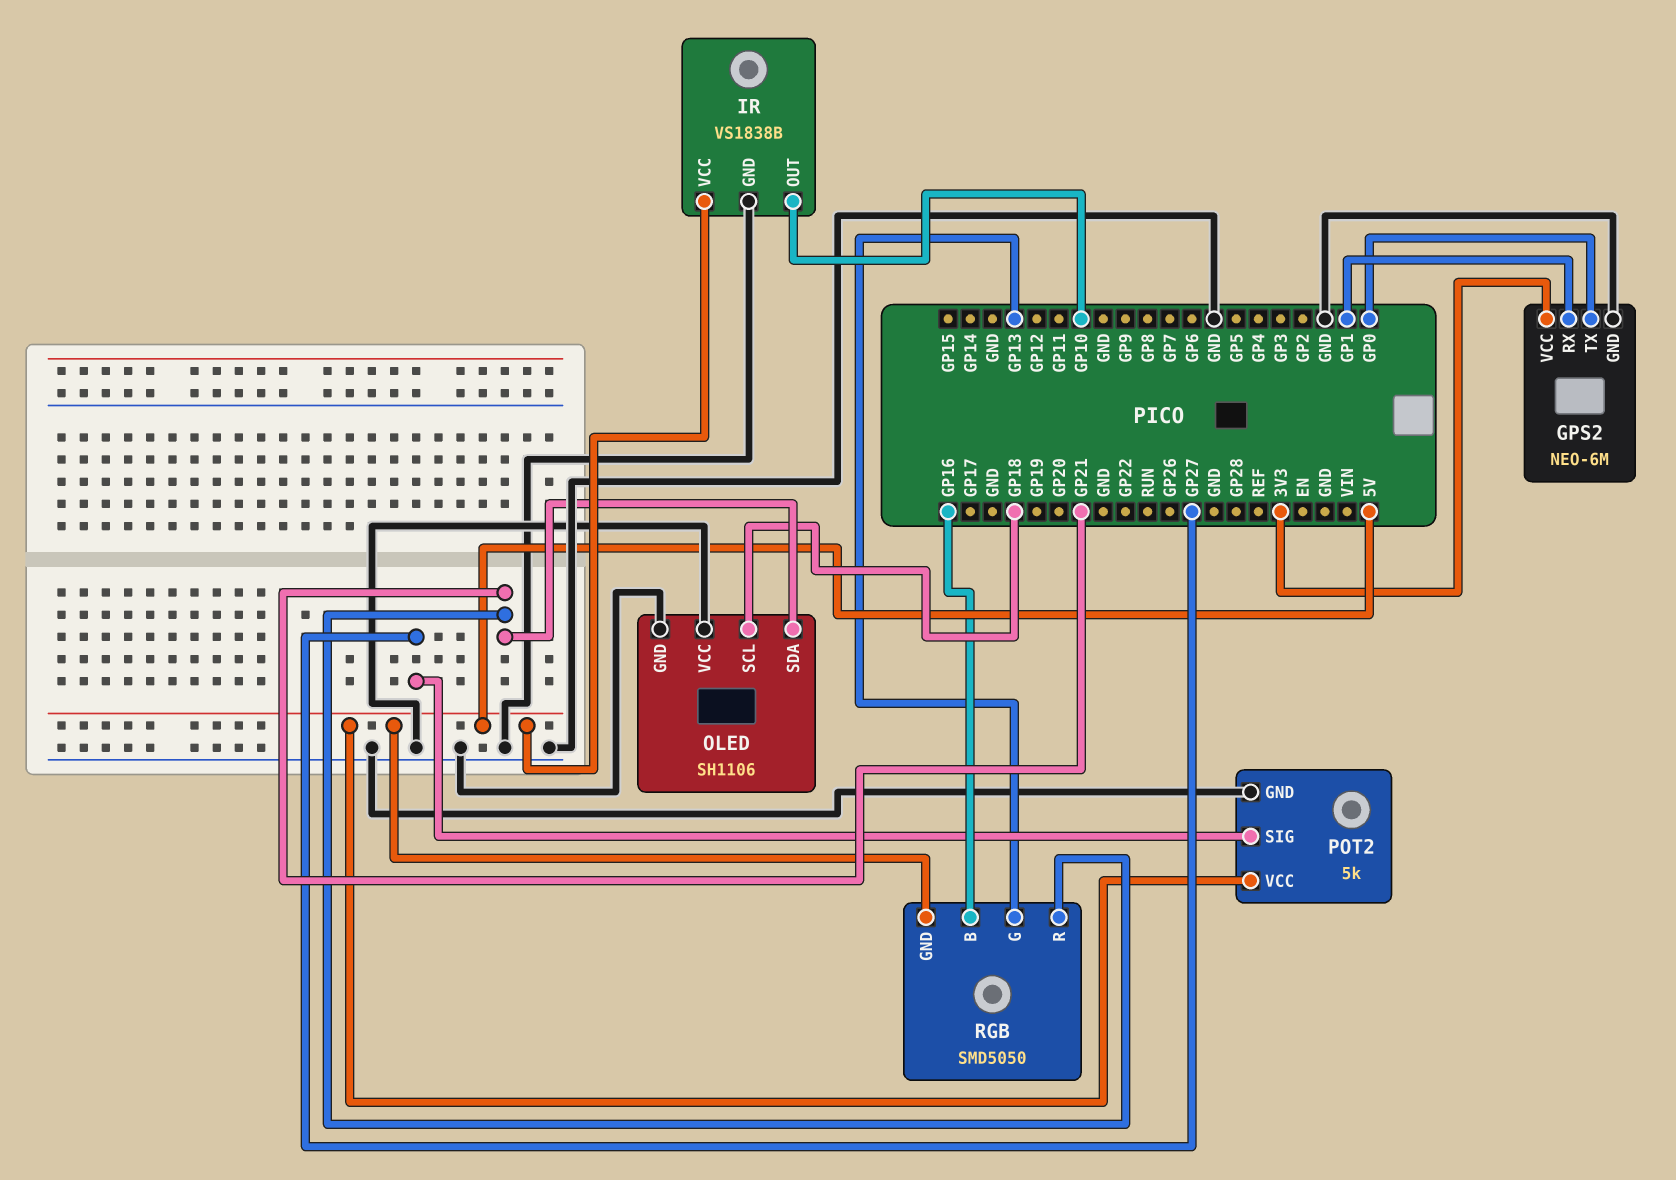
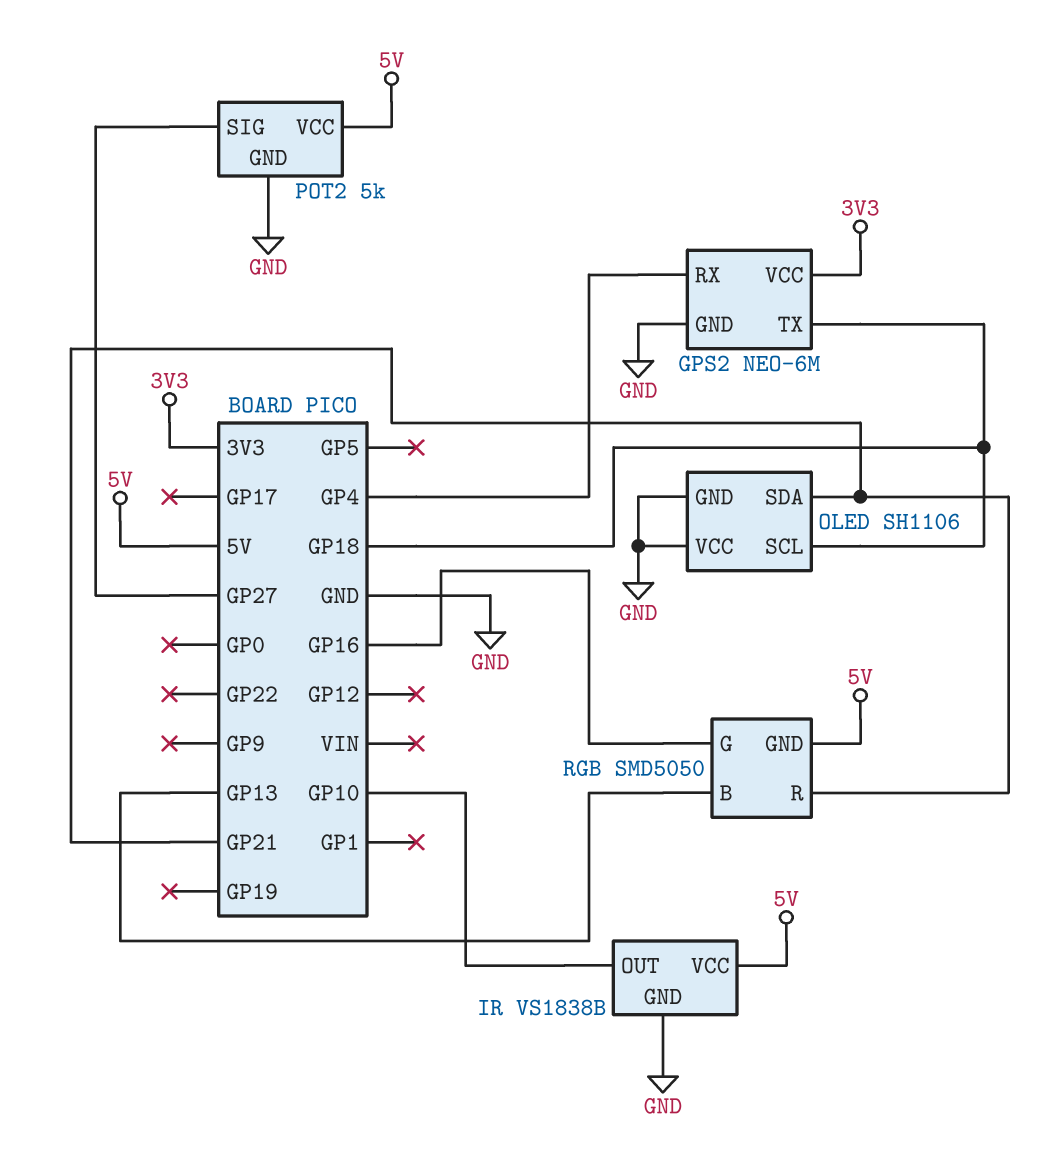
GPS2 pin RX: GP1 -> GP4
GPS2 pin TX: GP0 -> GP18
RGB pin B: GP16 -> GP13
RGB pin G: GP13 -> GP16

